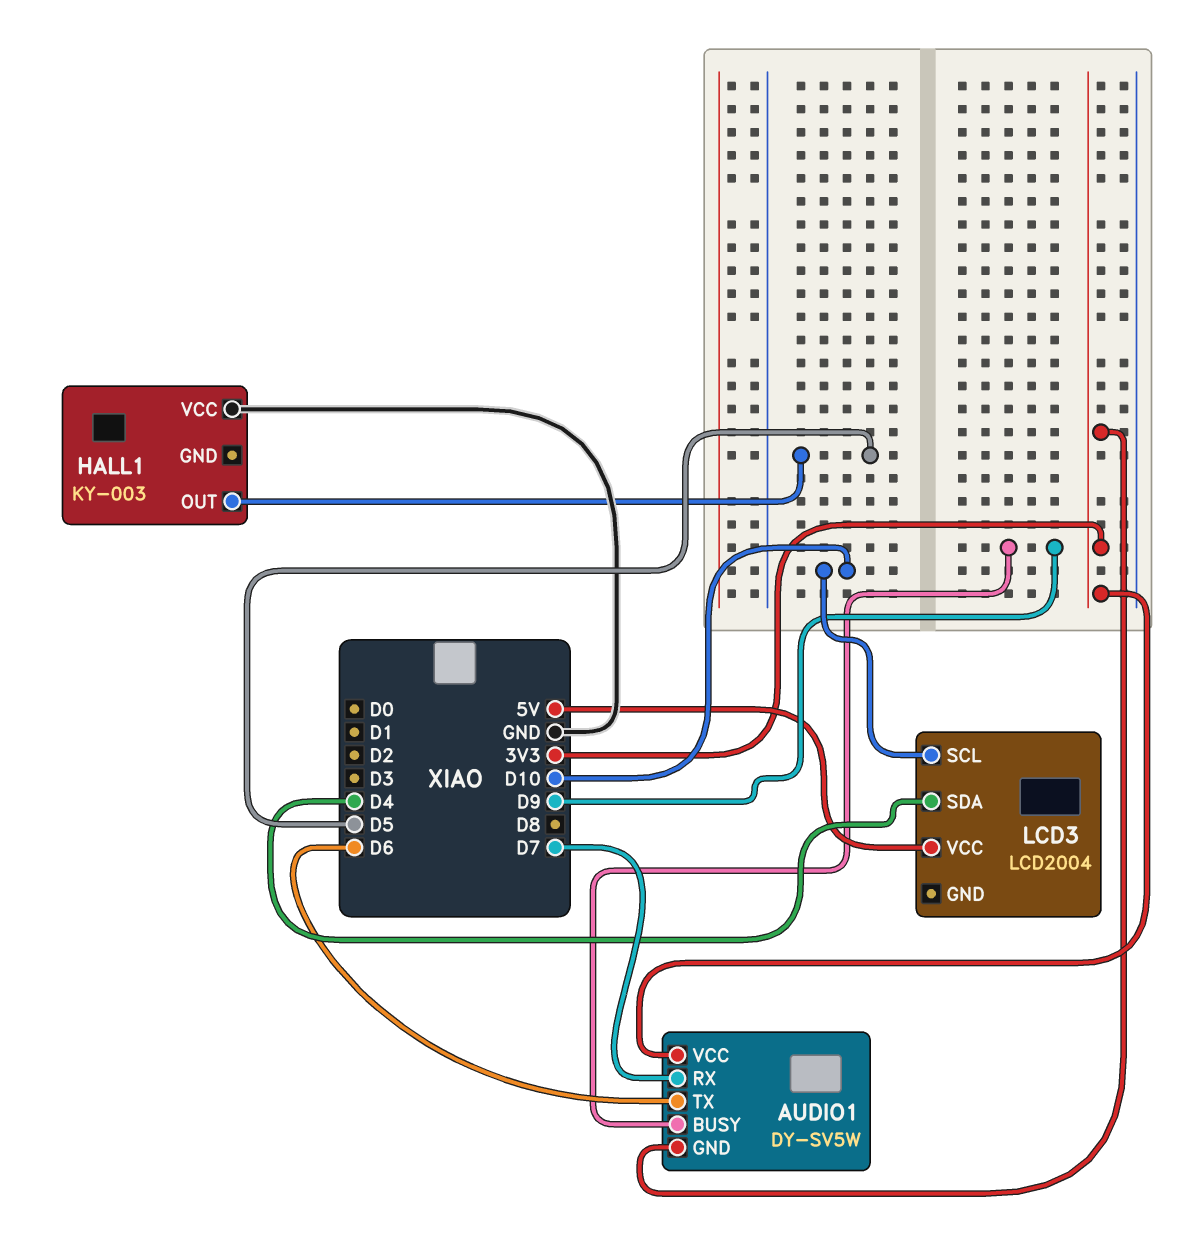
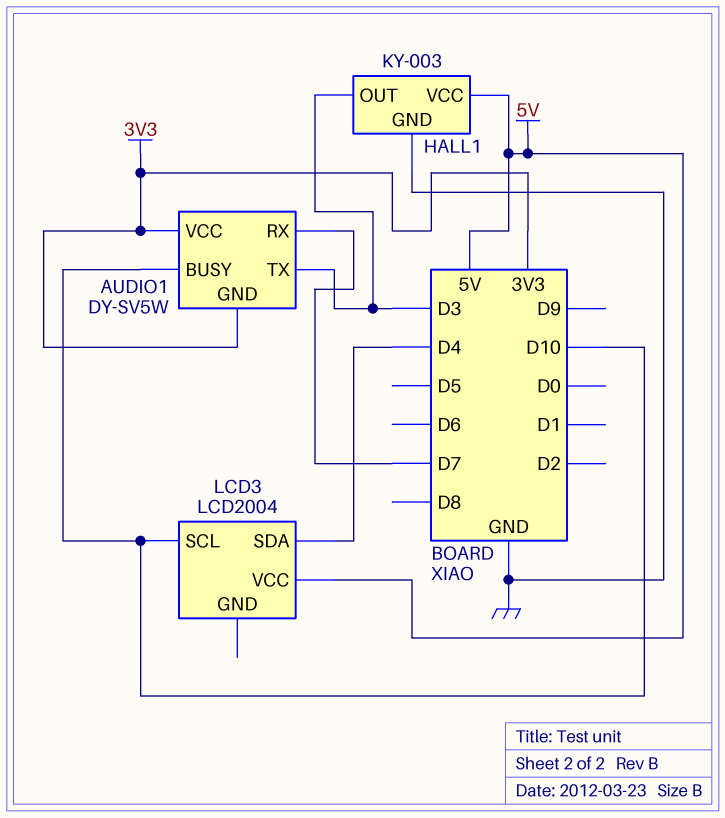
AUDIO1 pin BUSY: D9 -> D10
AUDIO1 pin TX: D6 -> D3
HALL1 pin GND: none -> GND
HALL1 pin OUT: D5 -> D3
HALL1 pin VCC: GND -> 5V

